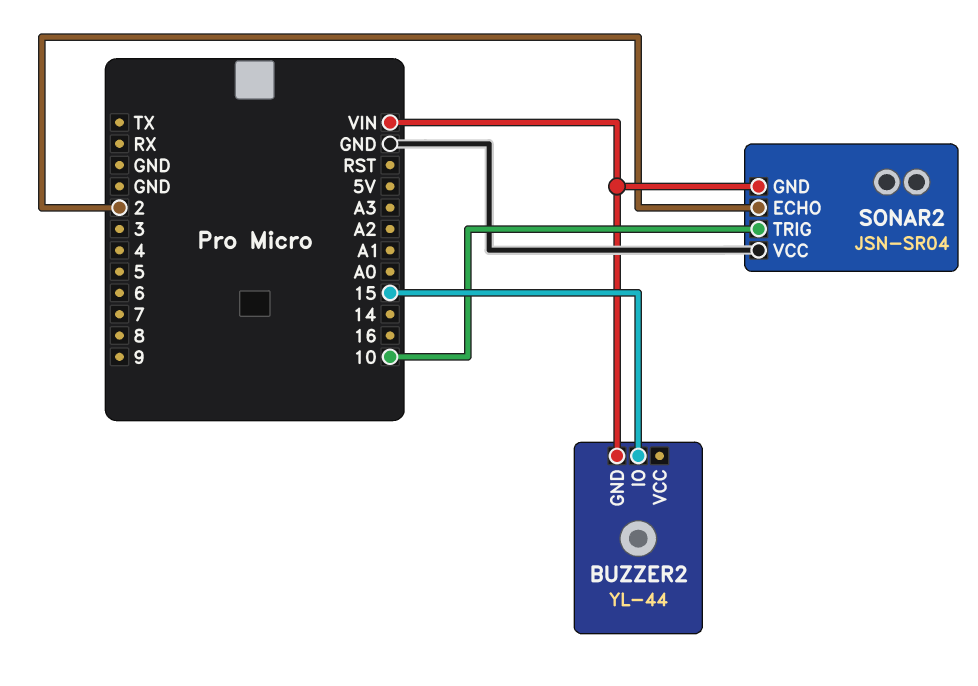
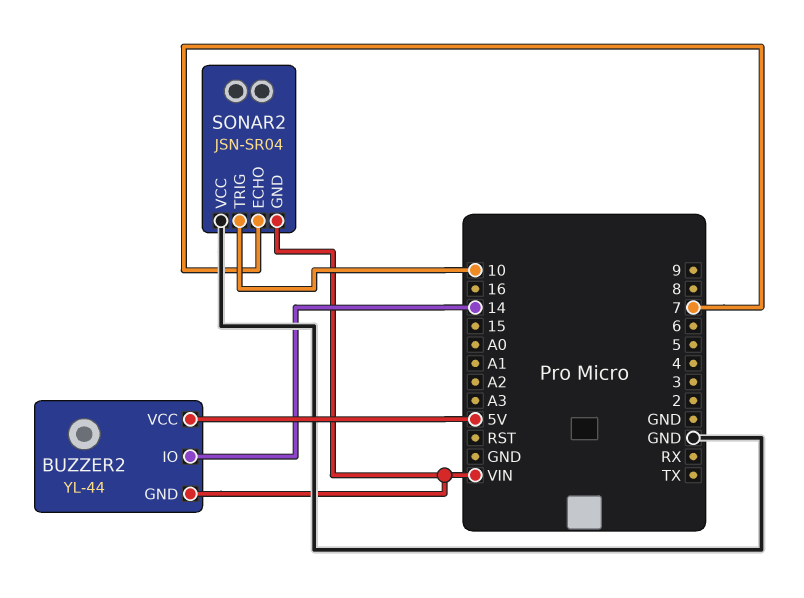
BUZZER2 pin IO: 15 -> 14
BUZZER2 pin VCC: none -> 5V
SONAR2 pin ECHO: 2 -> 7

